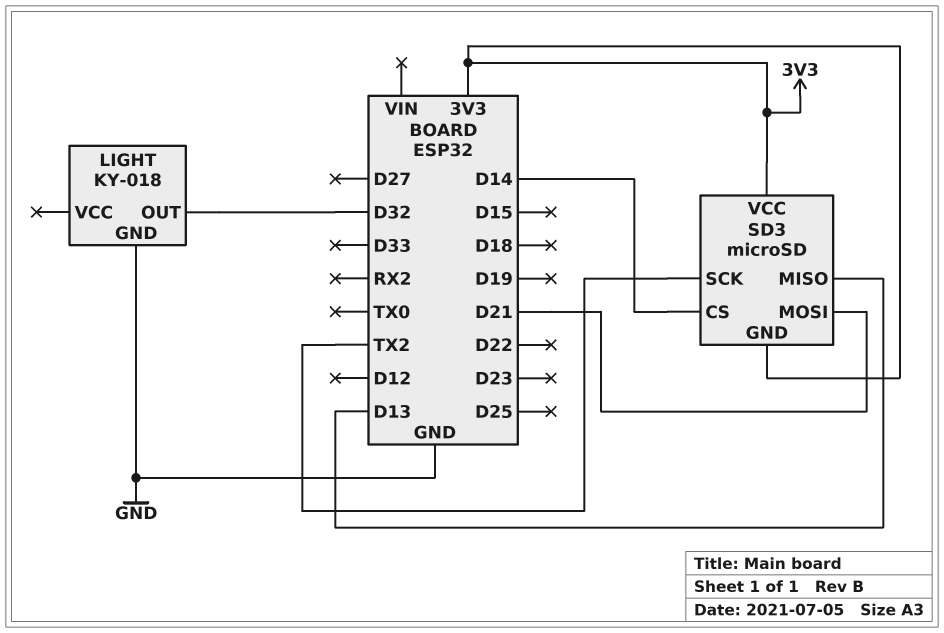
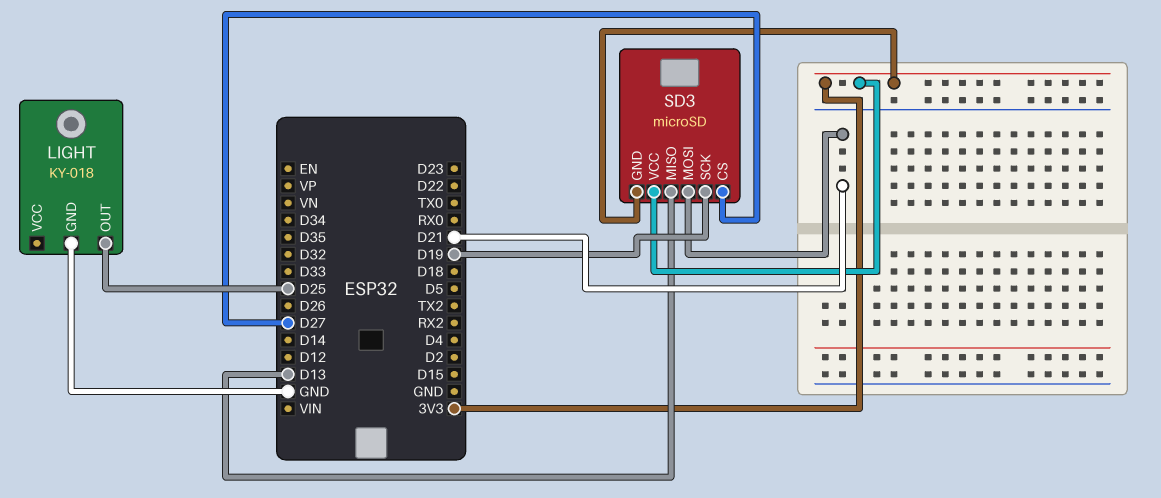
LIGHT pin OUT: D32 -> D25
SD3 pin CS: D14 -> D27
SD3 pin SCK: TX2 -> D19

